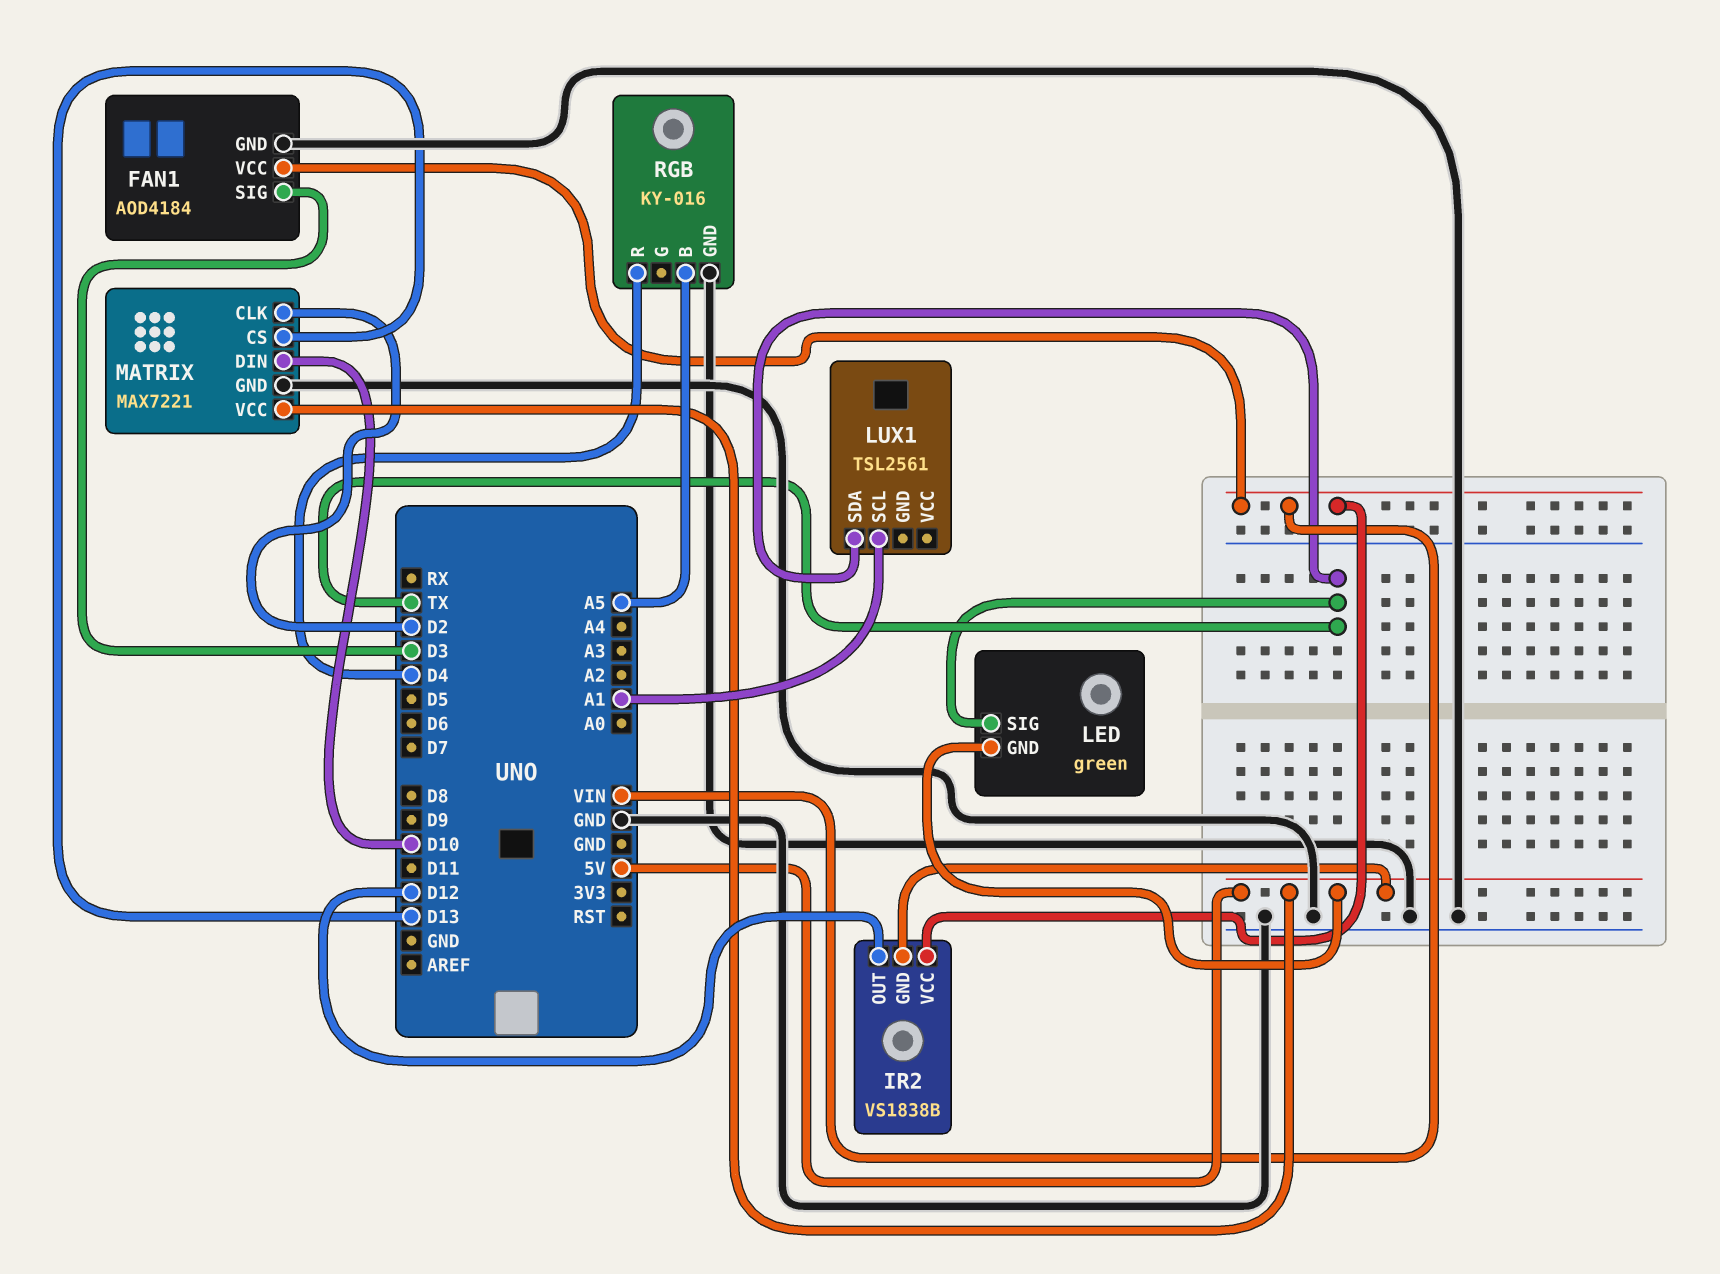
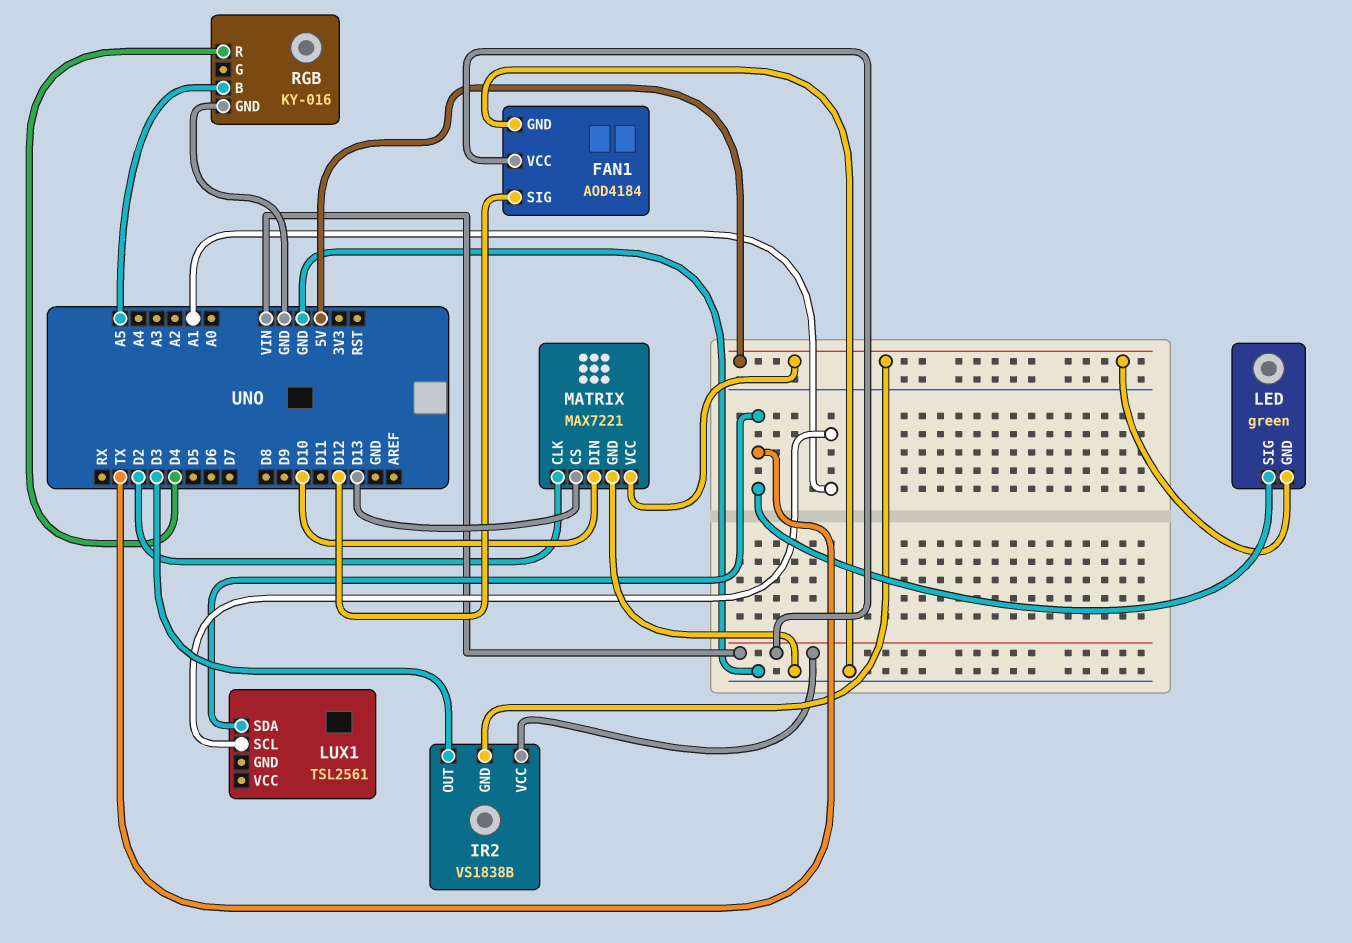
FAN1 pin SIG: D3 -> D12
IR2 pin OUT: D12 -> D3

